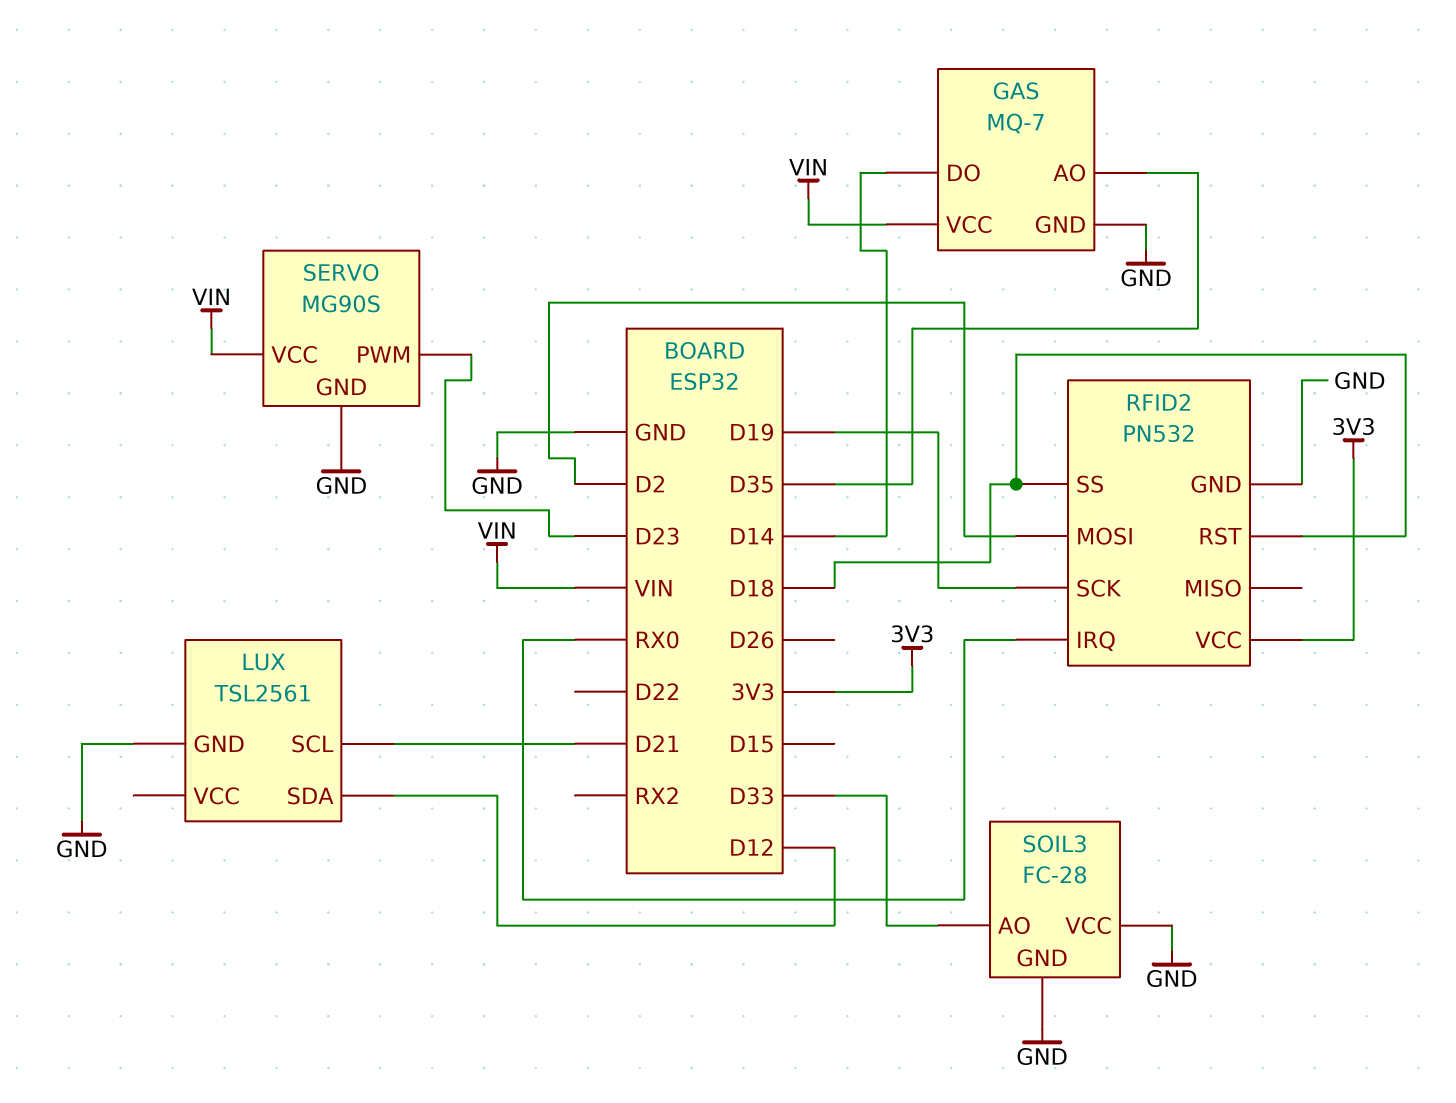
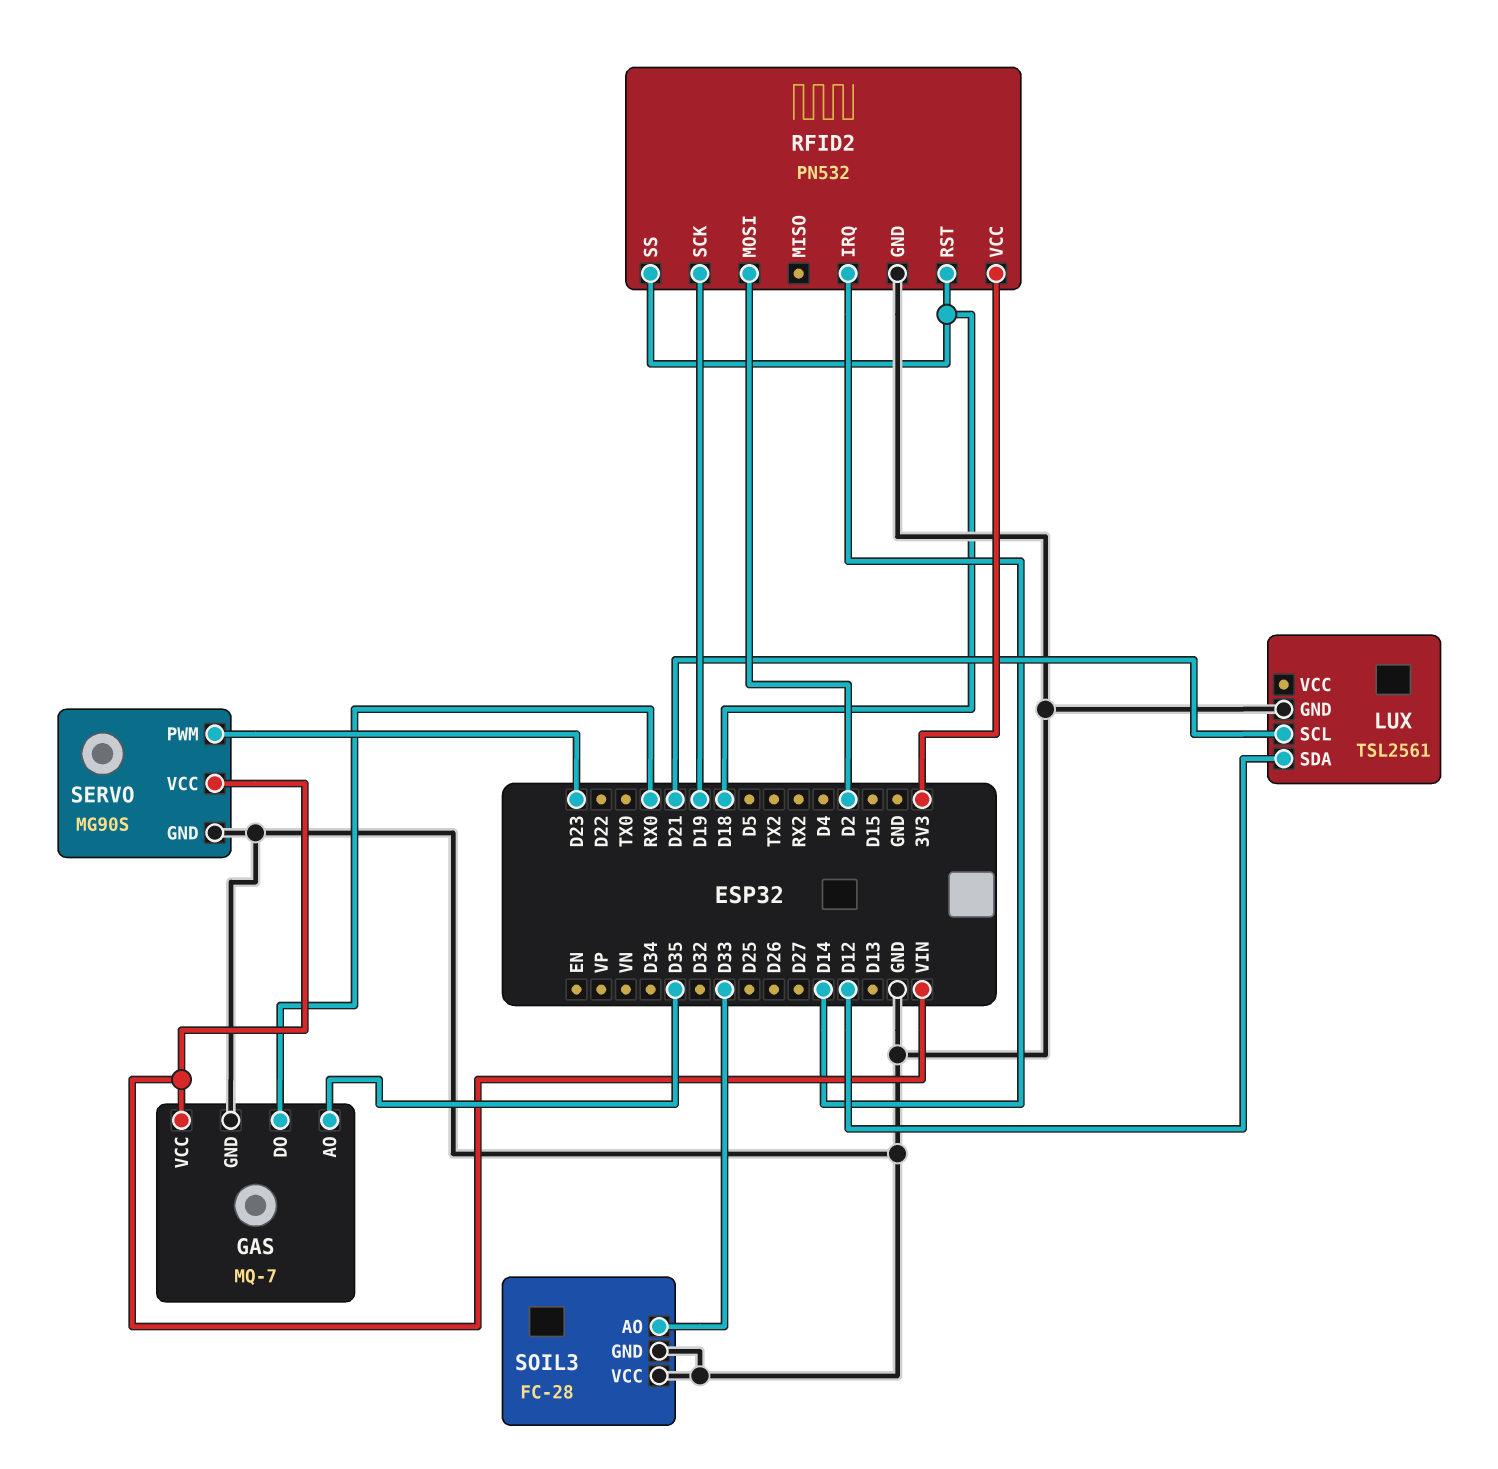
GAS pin DO: D14 -> RX0
RFID2 pin IRQ: RX0 -> D14

